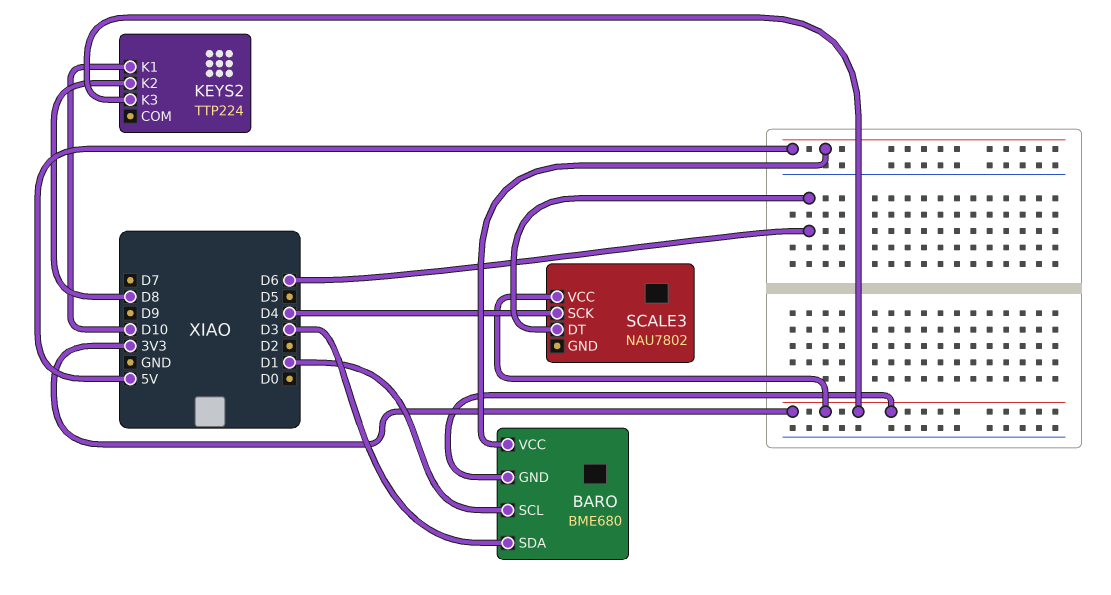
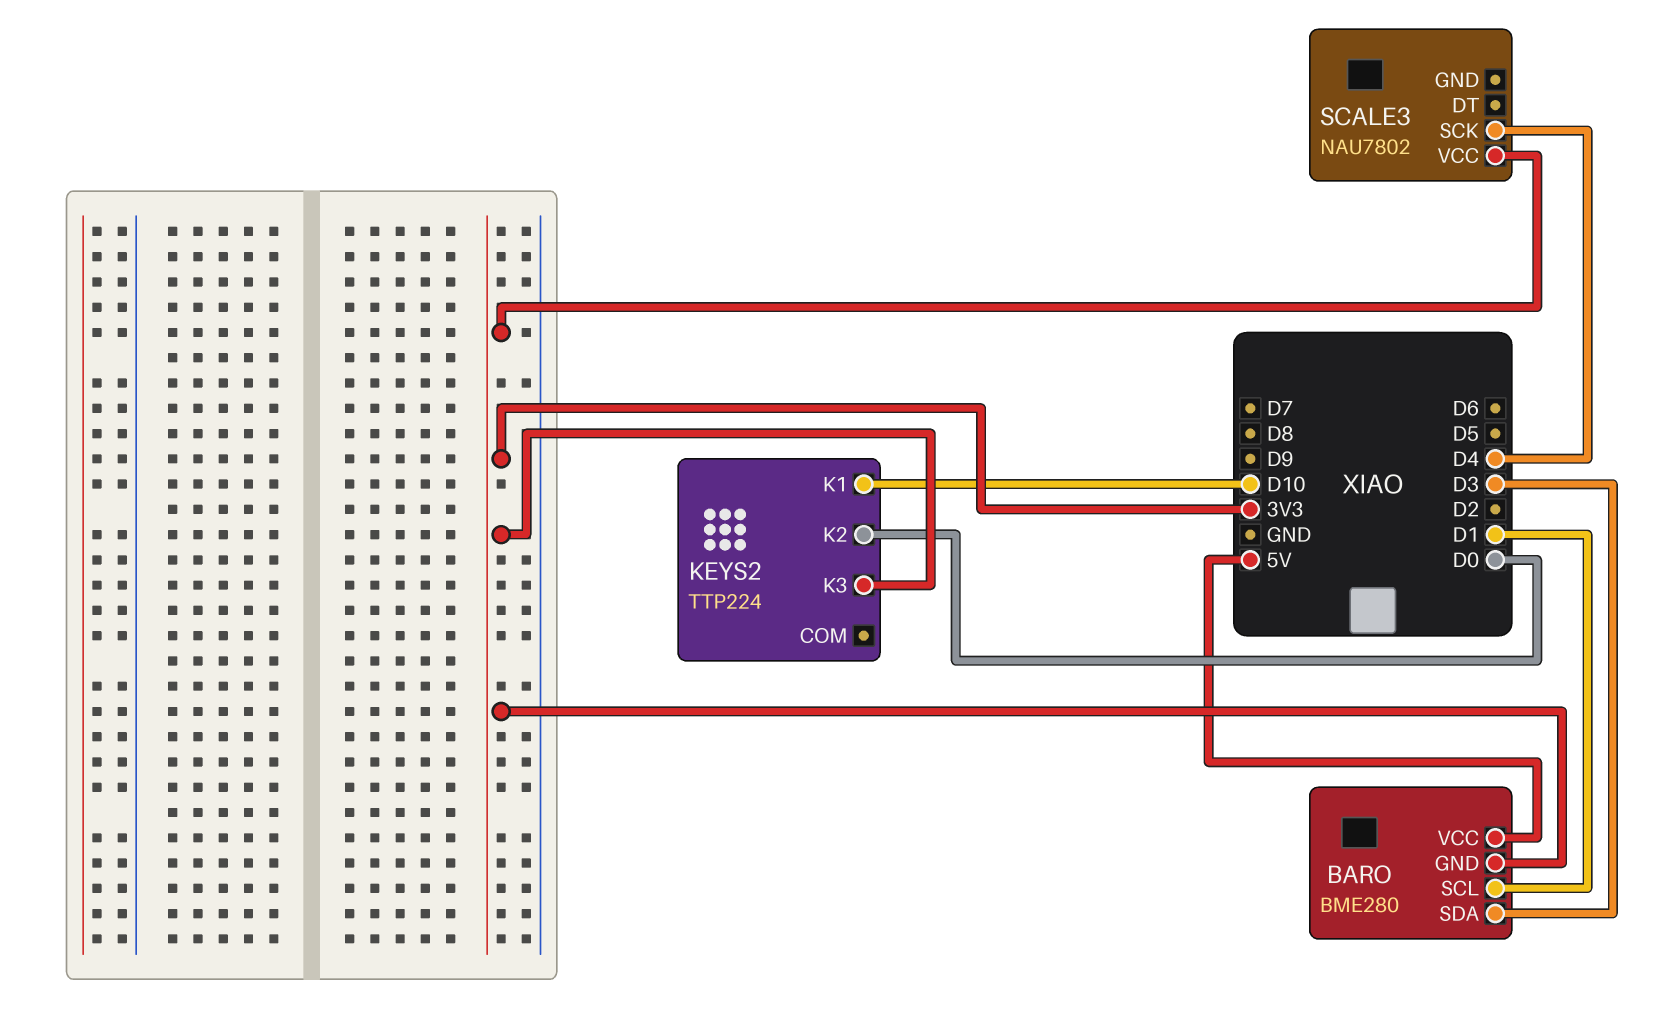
BARO: BME680 -> BME280
KEYS2 pin K2: D8 -> D0
SCALE3 pin DT: D6 -> none

